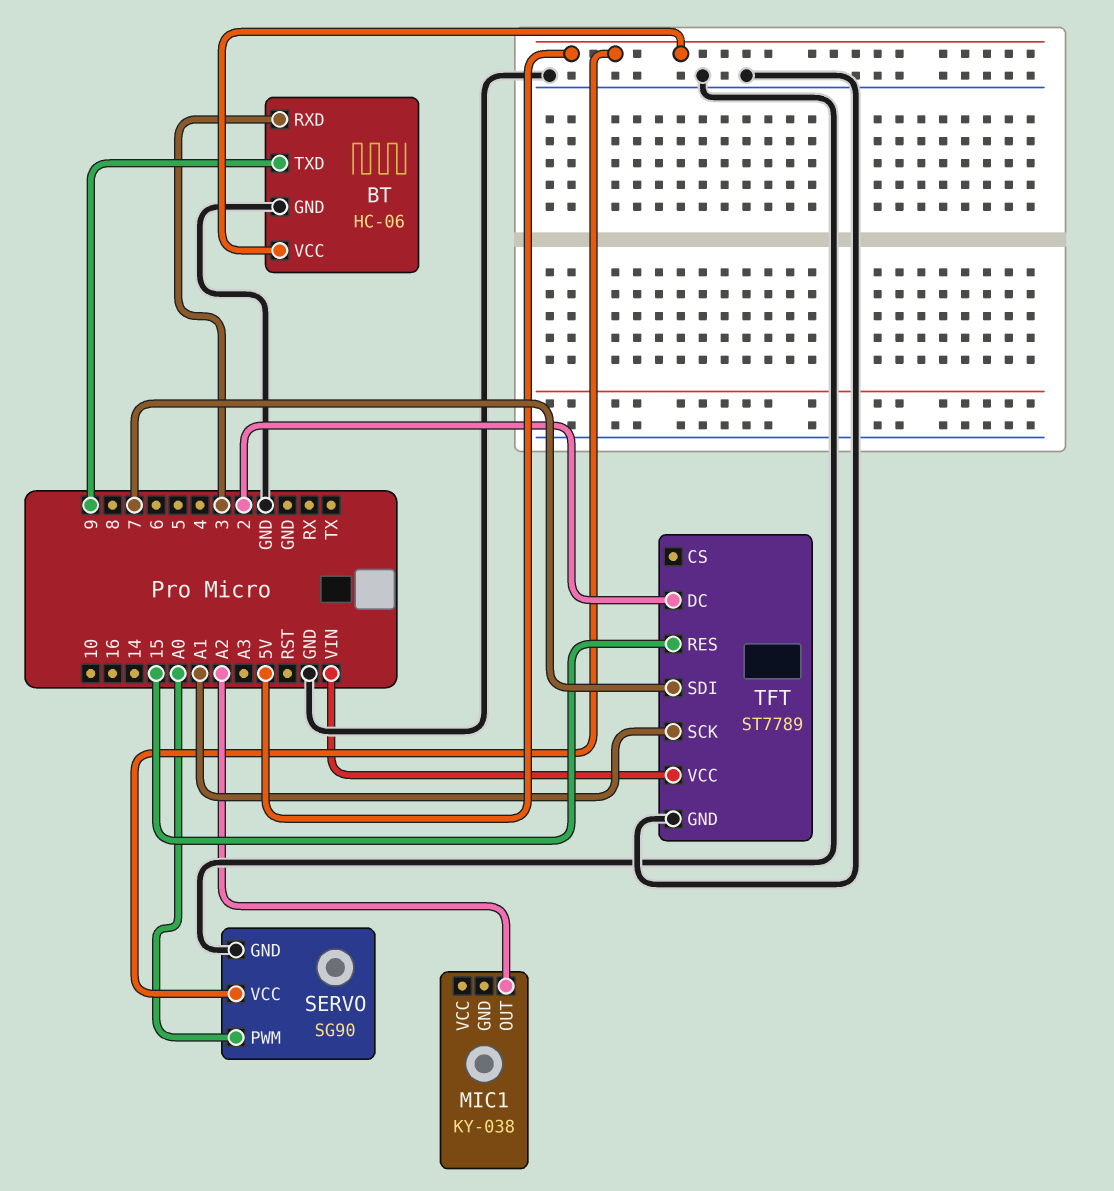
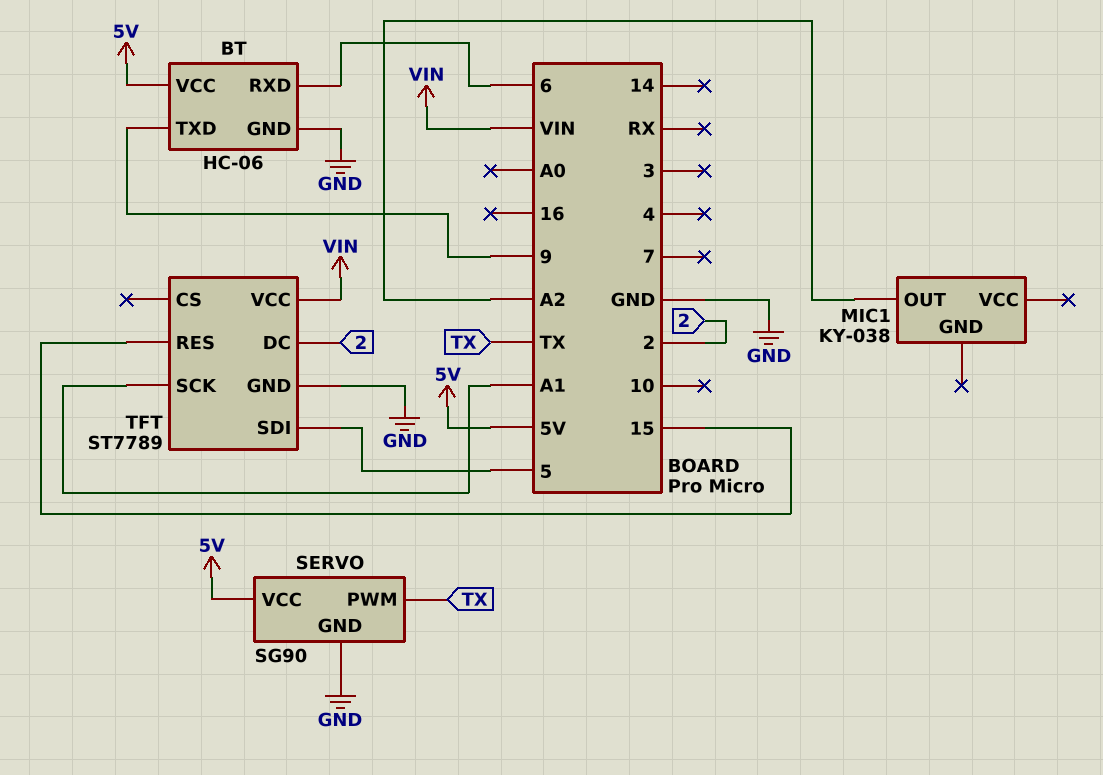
BT pin RXD: 3 -> 6
SERVO pin PWM: A0 -> TX
TFT pin SDI: 7 -> 5

